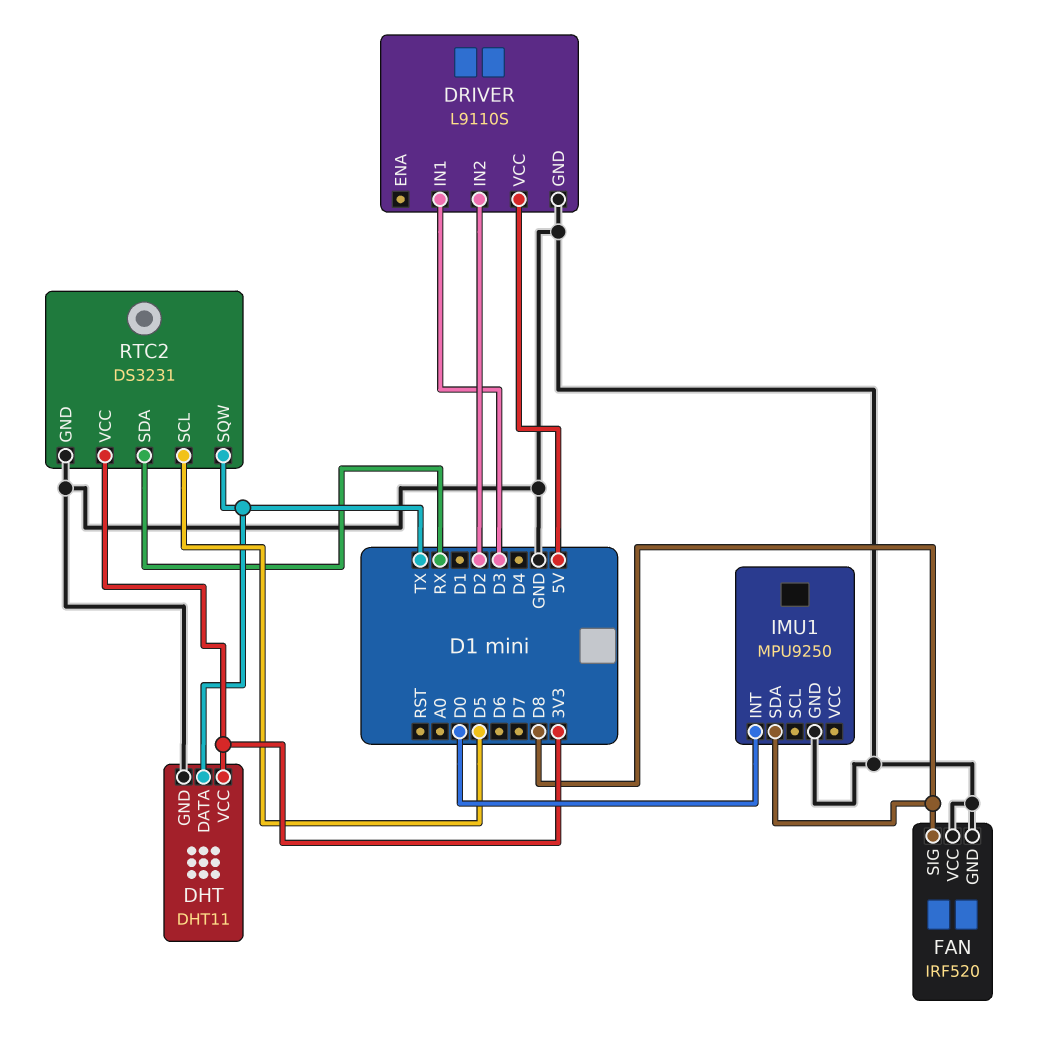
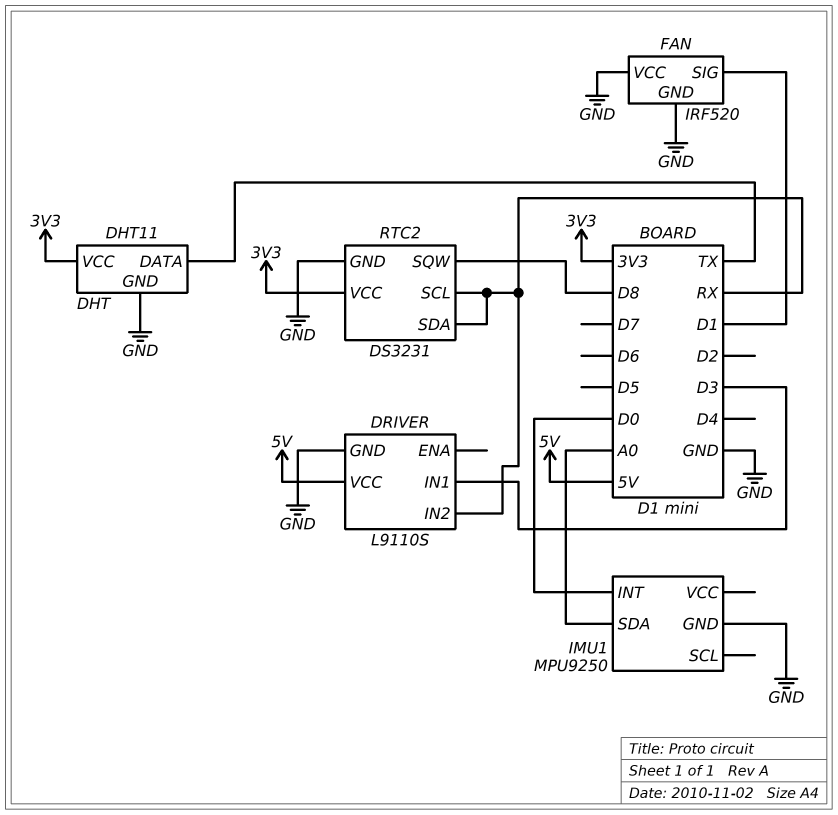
DRIVER pin IN2: D2 -> RX
FAN pin SIG: D8 -> D1
IMU1 pin SDA: D8 -> A0
RTC2 pin SCL: D5 -> RX
RTC2 pin SQW: TX -> D8

